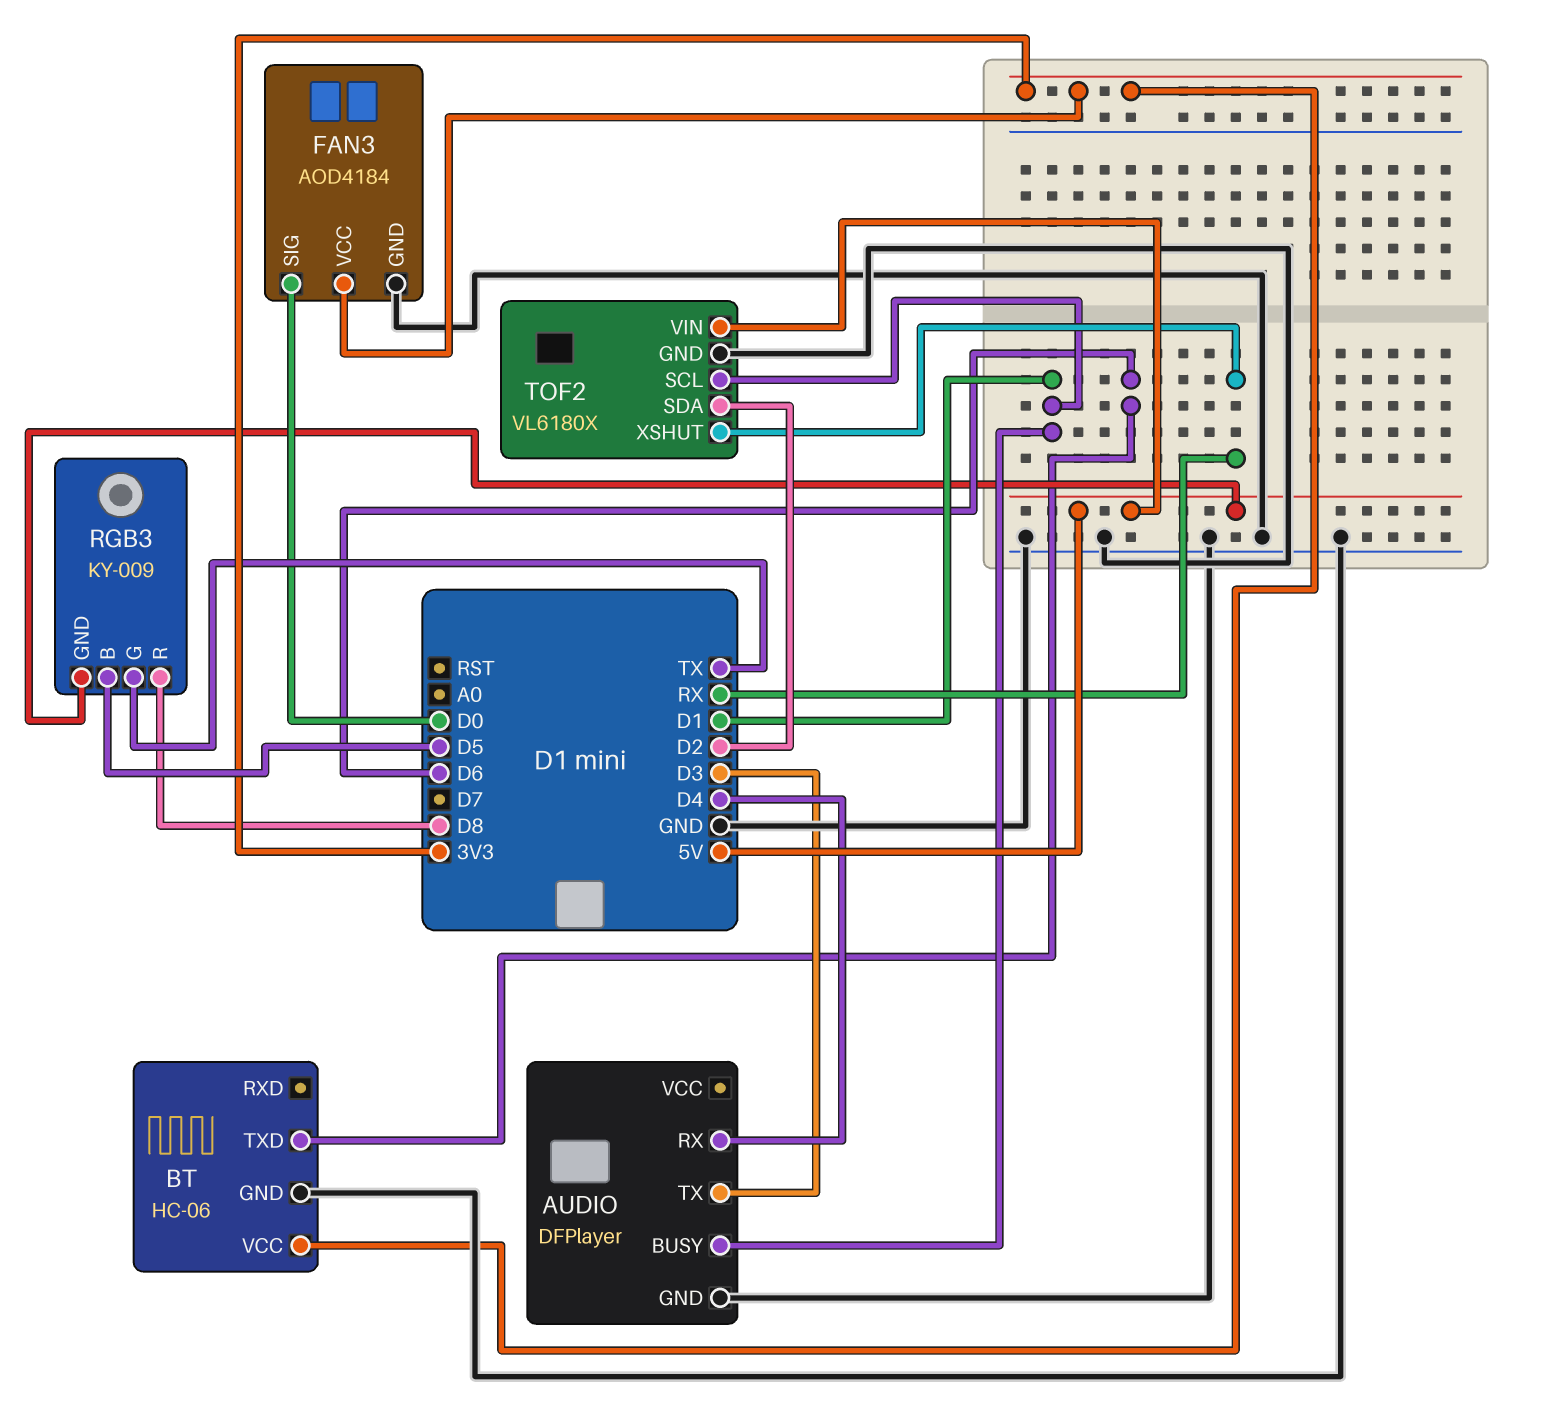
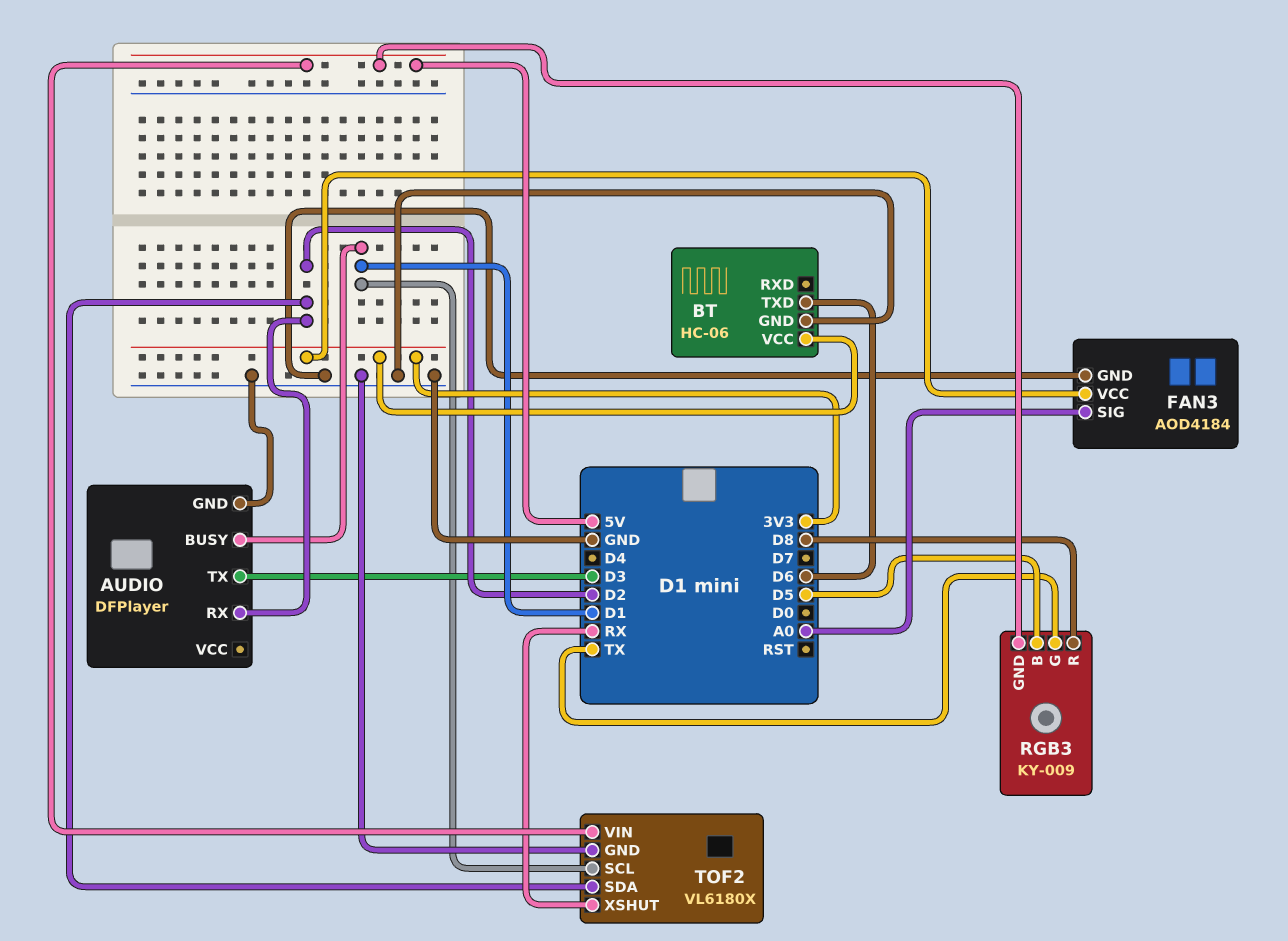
AUDIO pin RX: D4 -> D2
FAN3 pin SIG: D0 -> A0

